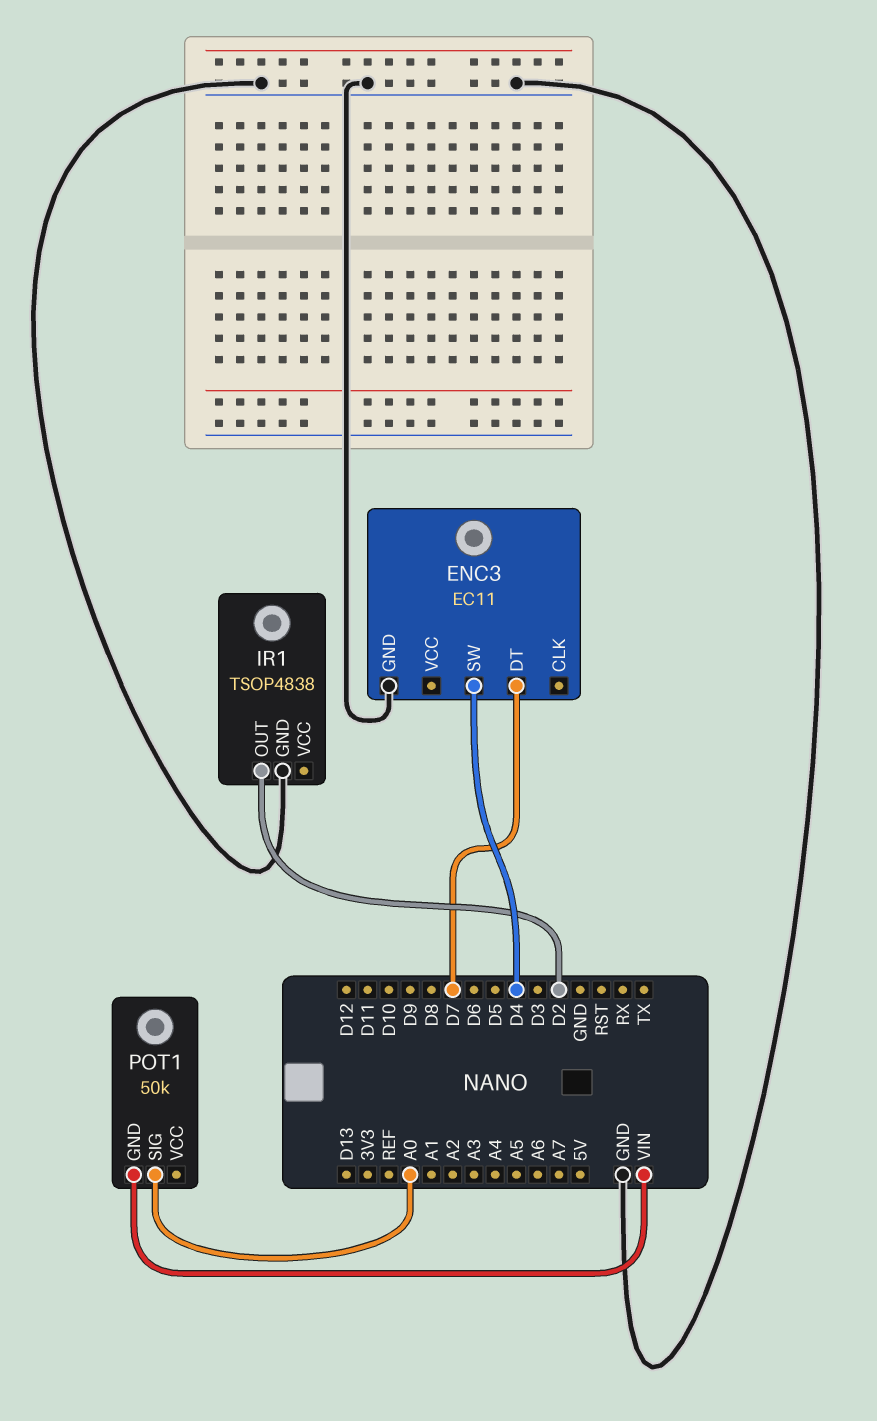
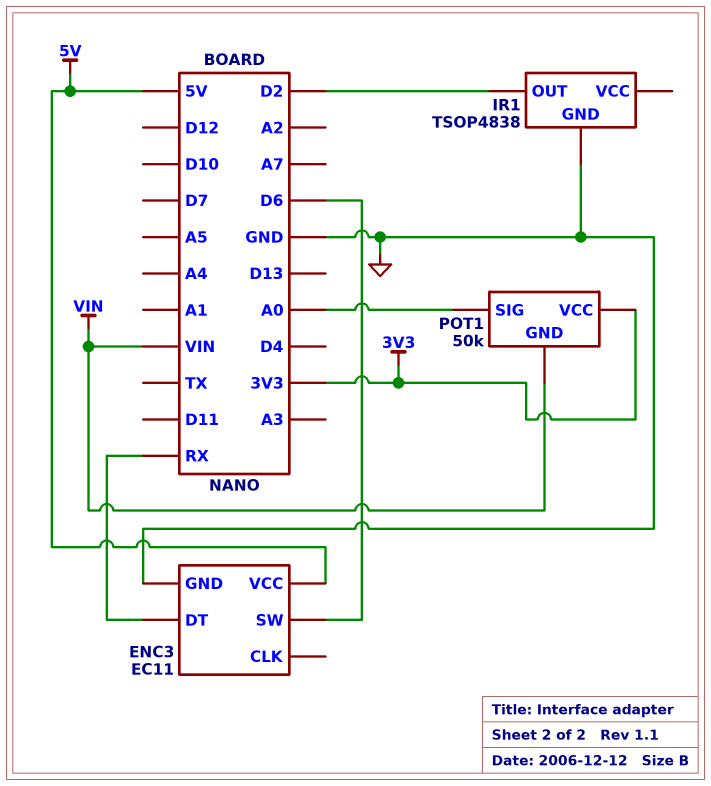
ENC3 pin DT: D7 -> RX
ENC3 pin SW: D4 -> D6
ENC3 pin VCC: none -> 5V
POT1 pin VCC: none -> 3V3

